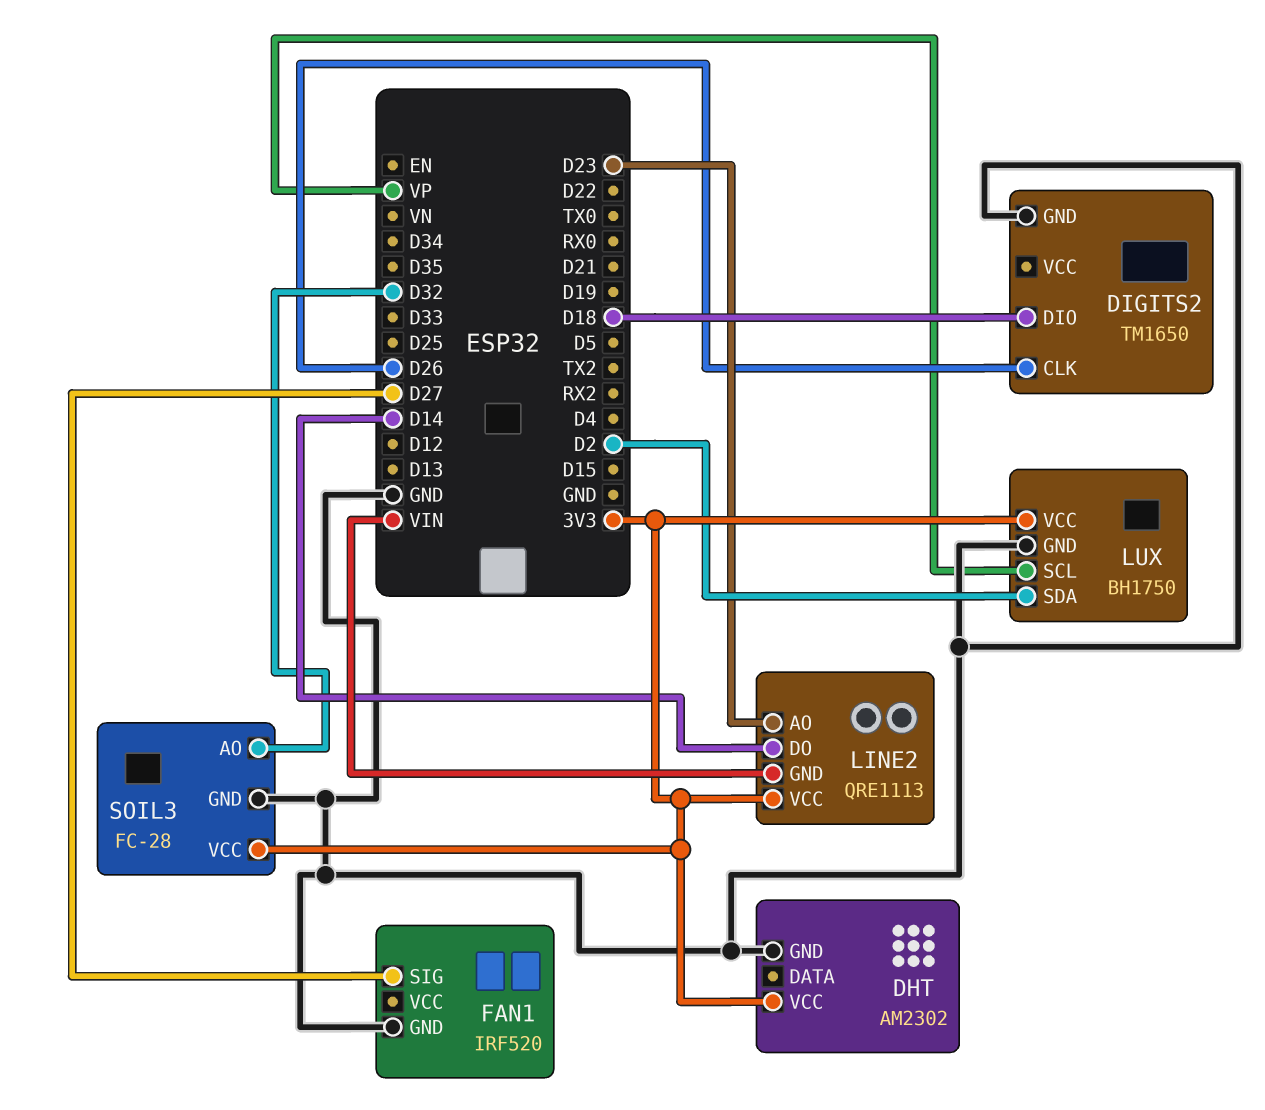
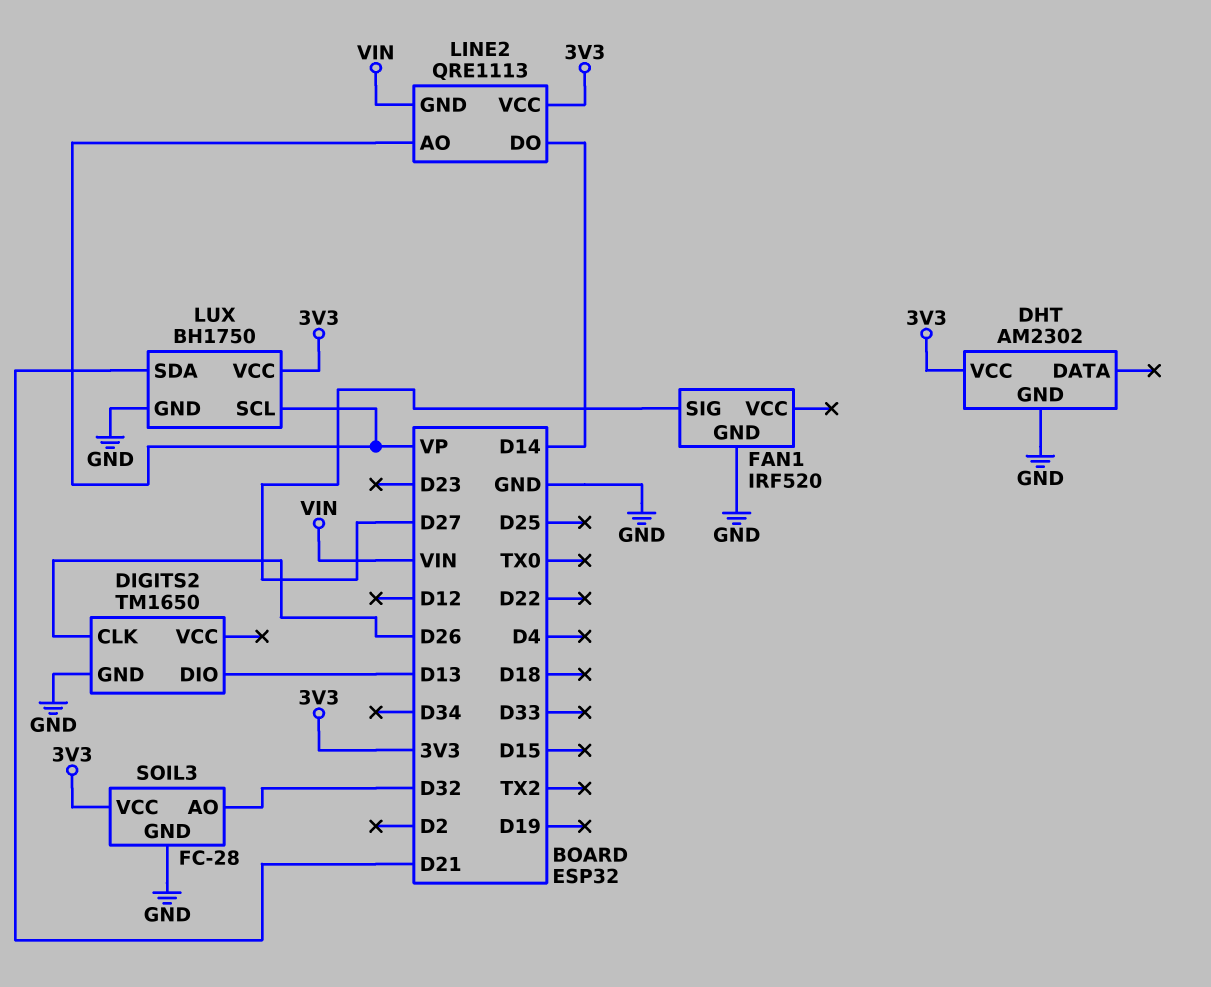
DIGITS2 pin DIO: D18 -> D13
LINE2 pin AO: D23 -> VP
LUX pin SDA: D2 -> D21

